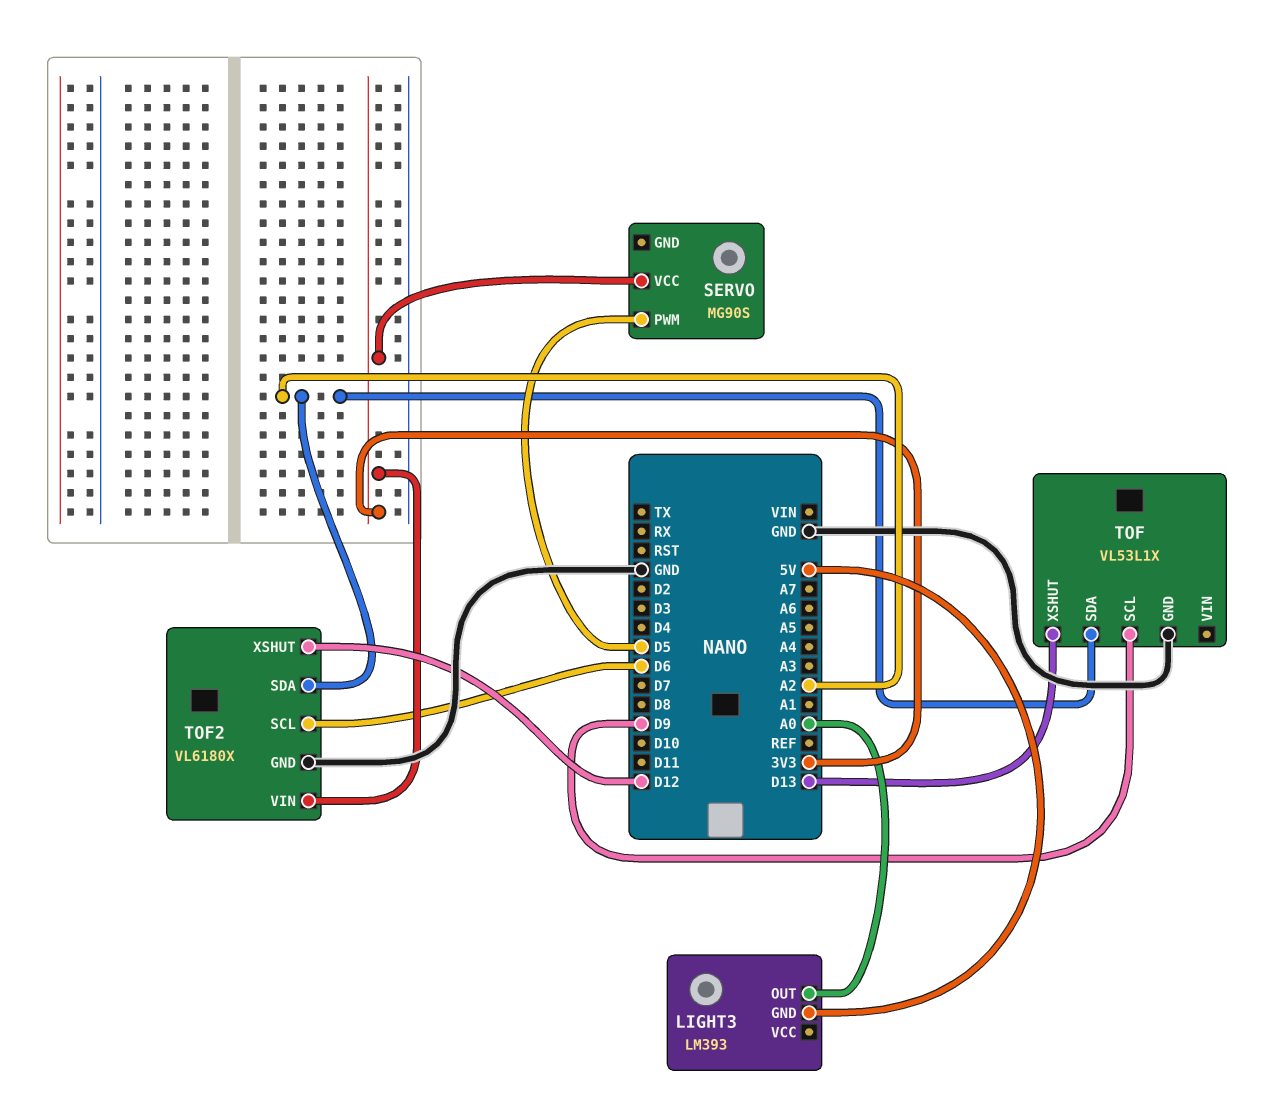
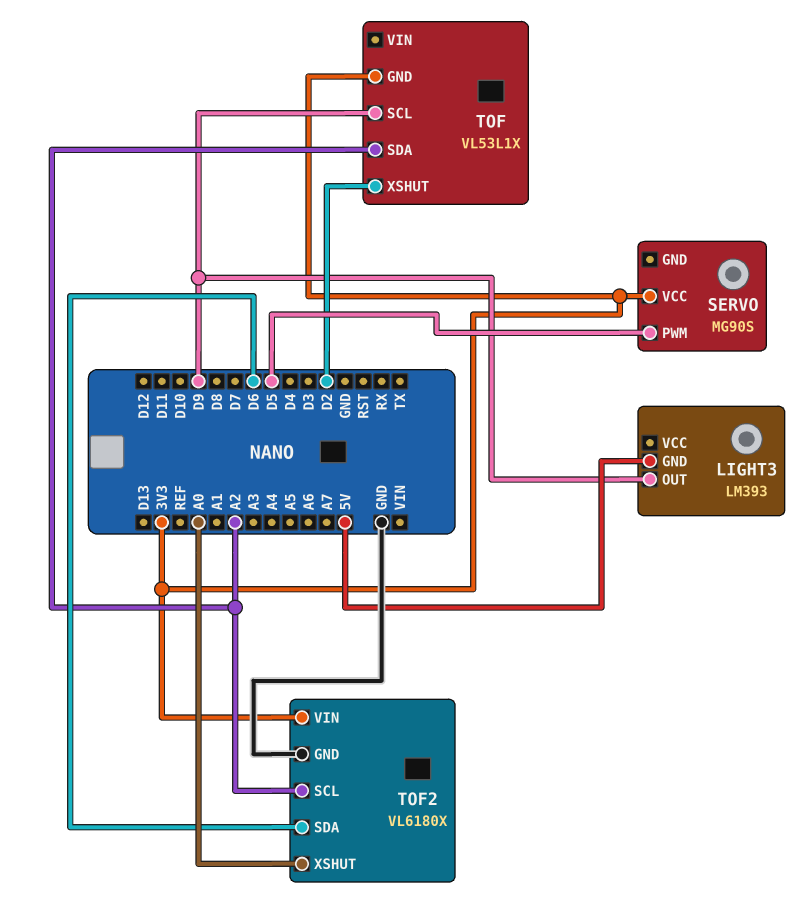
LIGHT3 pin OUT: A0 -> D9
TOF pin GND: GND -> 3V3
TOF pin XSHUT: D13 -> D2
TOF2 pin SCL: D6 -> A2
TOF2 pin SDA: A2 -> D6
TOF2 pin XSHUT: D12 -> A0

